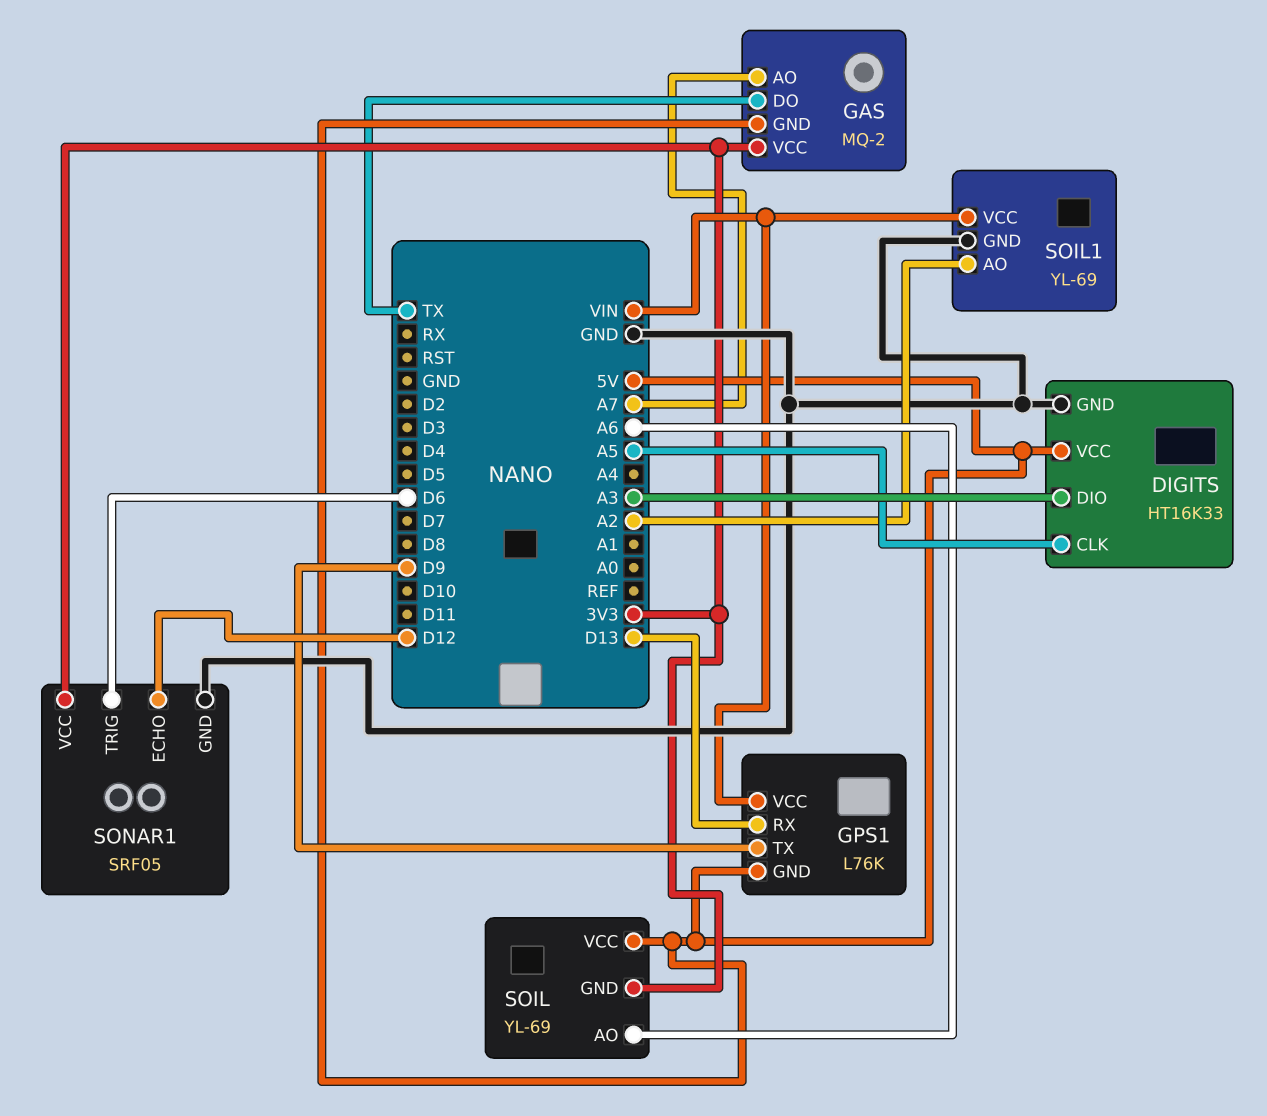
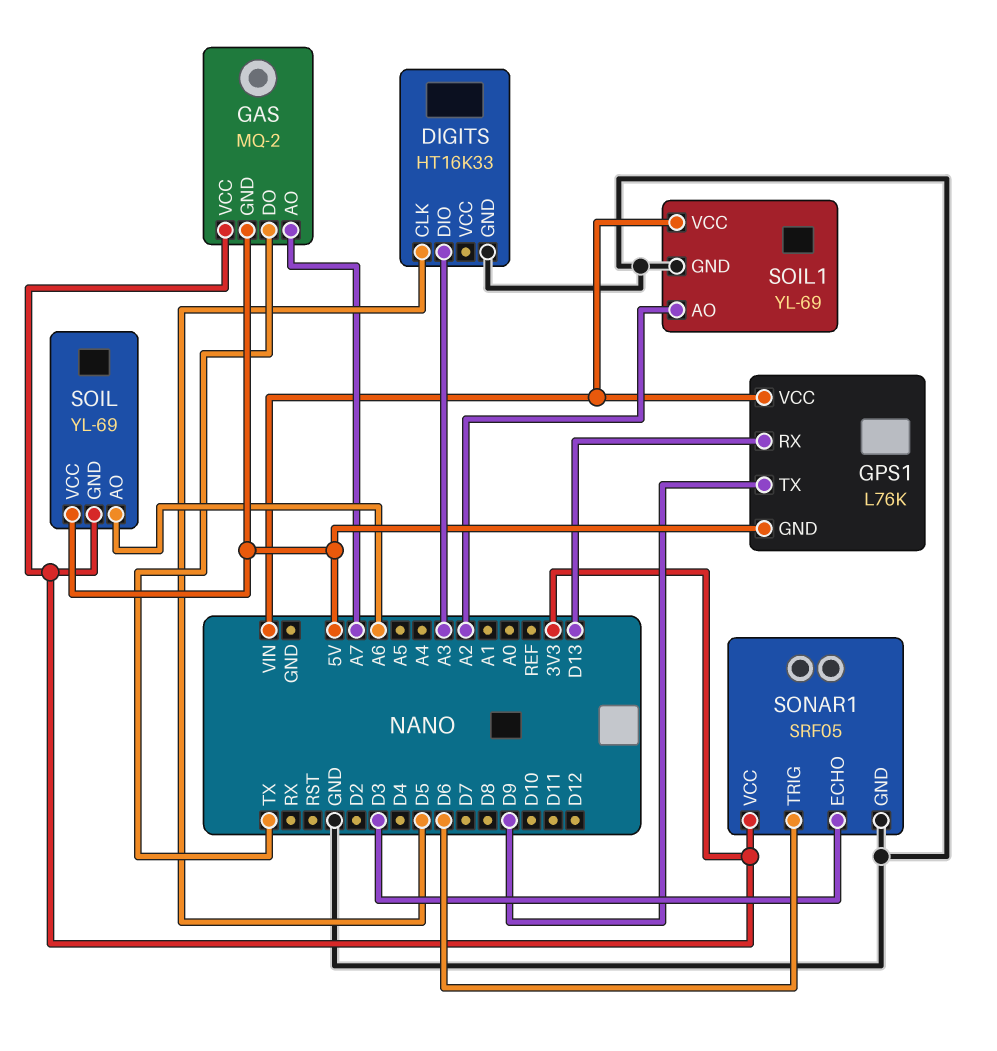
DIGITS pin CLK: A5 -> D5
DIGITS pin VCC: 5V -> none
SONAR1 pin ECHO: D12 -> D3

